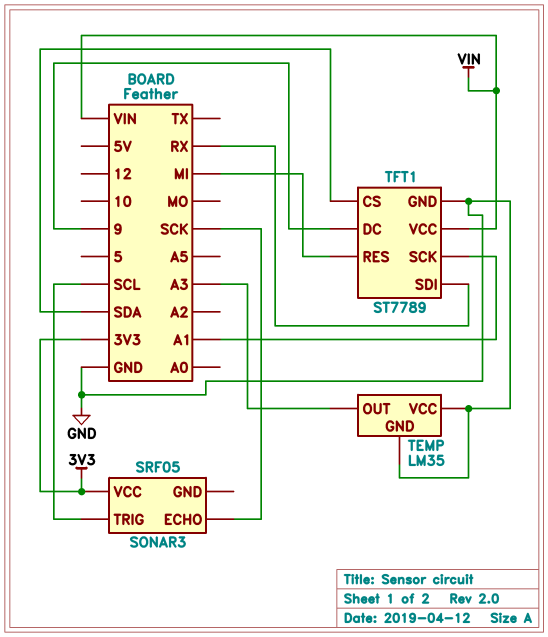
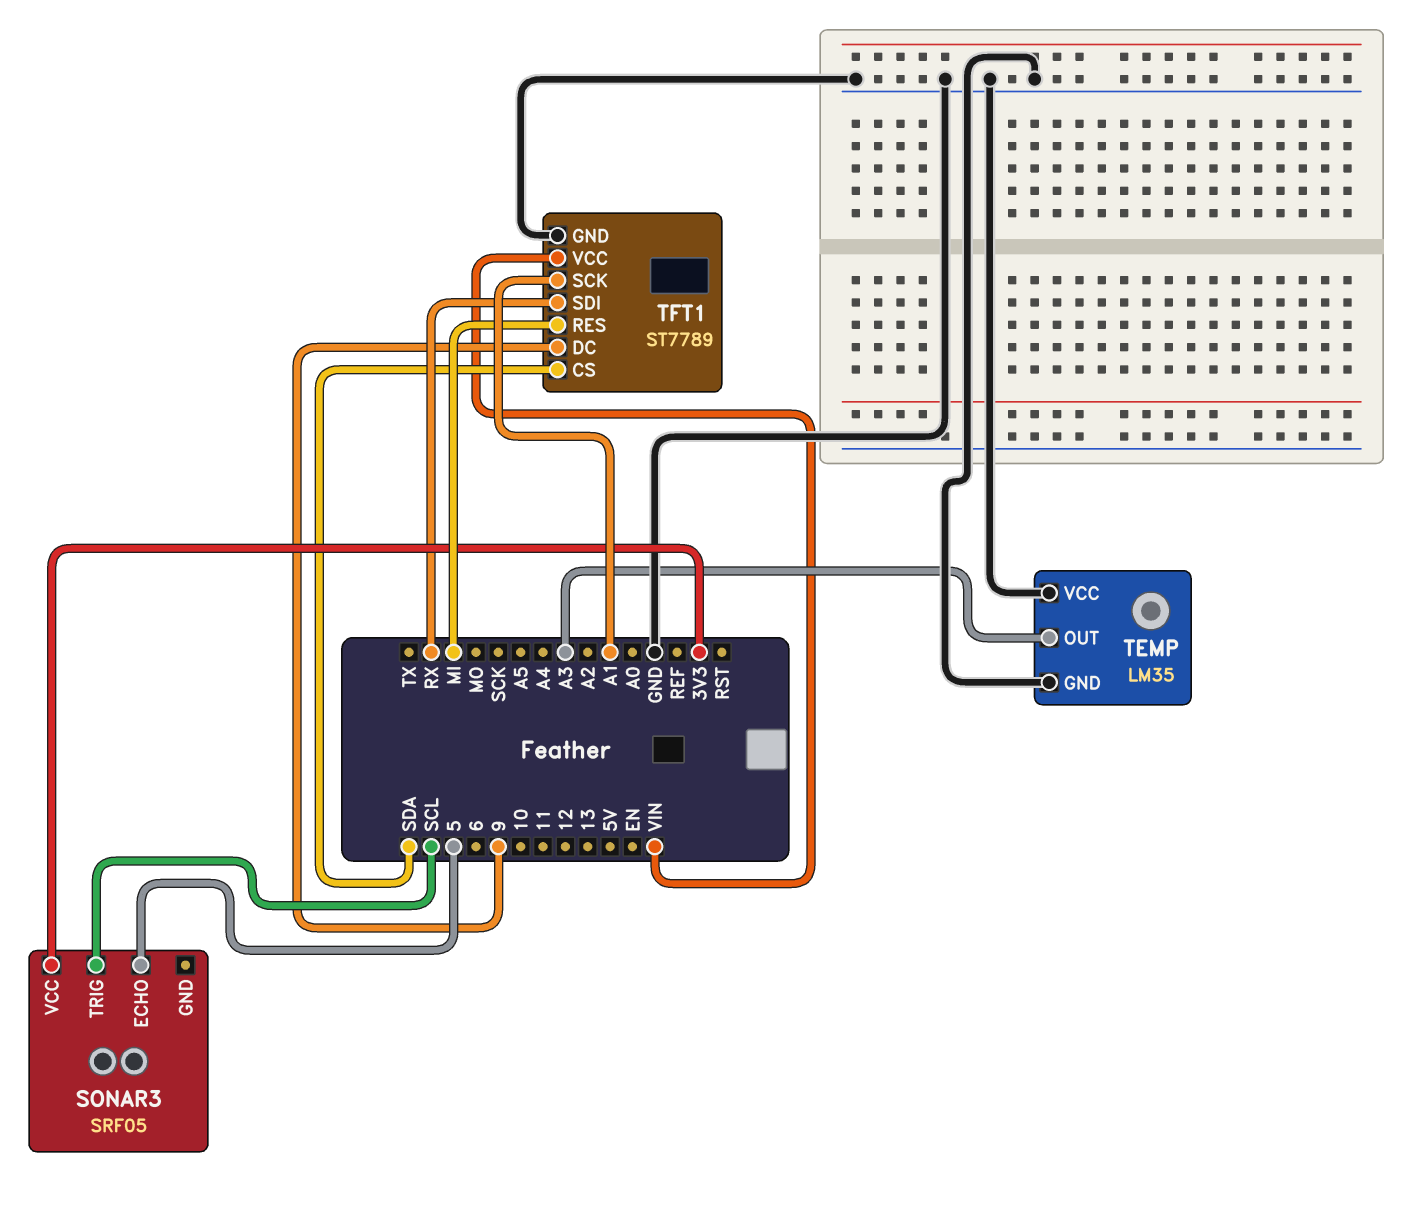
SONAR3 pin ECHO: SCK -> 5

